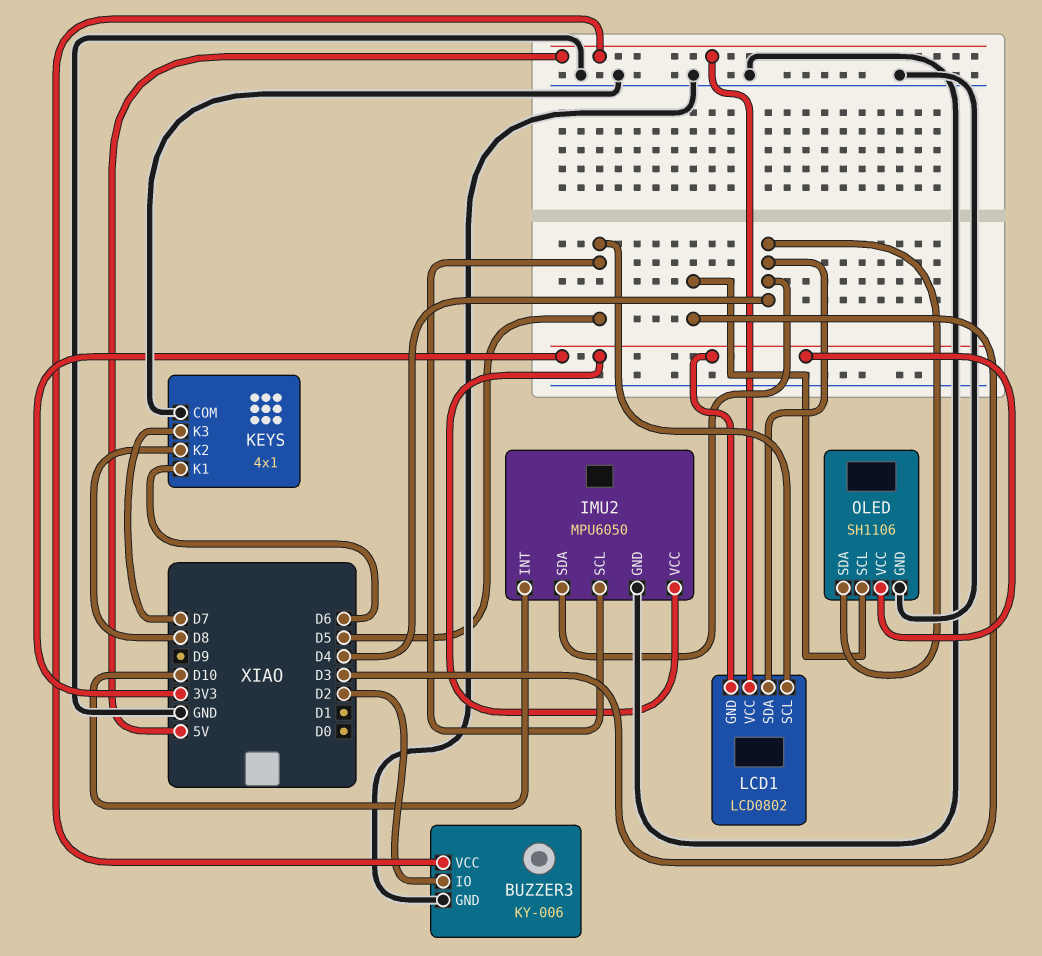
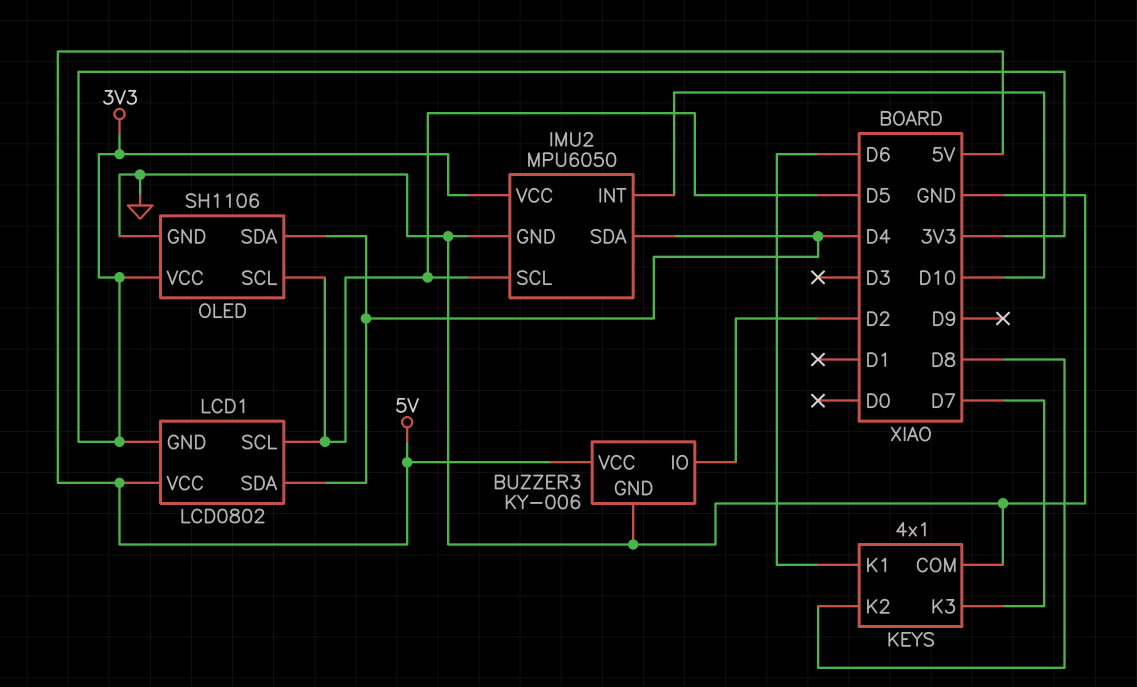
OLED pin SCL: D3 -> D5

